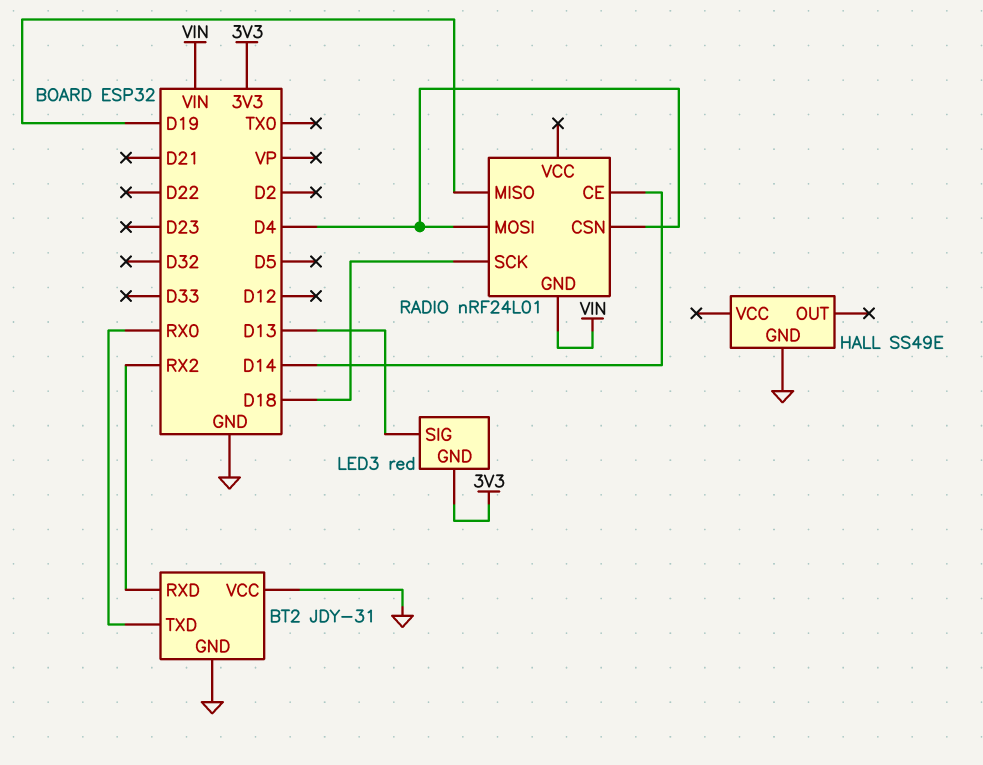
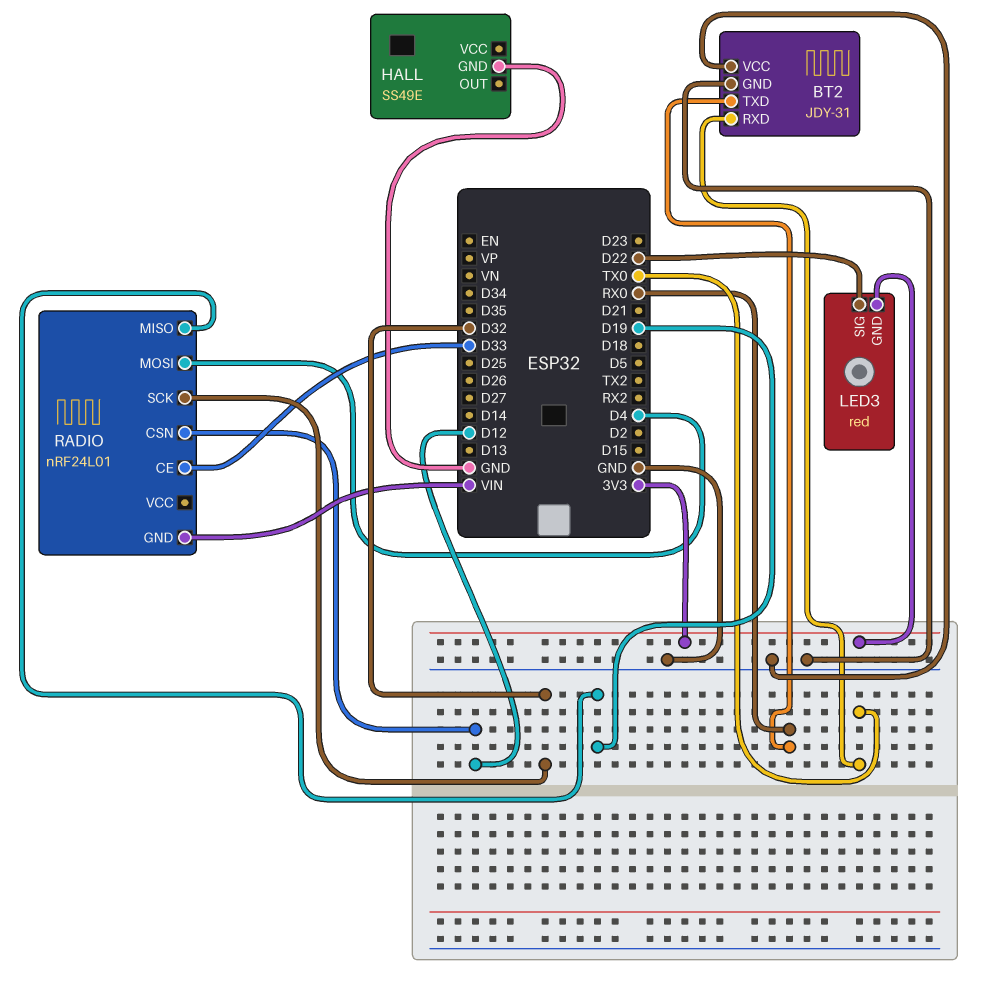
BT2 pin RXD: RX2 -> TX0
LED3 pin SIG: D13 -> D22
RADIO pin CE: D14 -> D33
RADIO pin CSN: D4 -> D12
RADIO pin SCK: D18 -> D32

